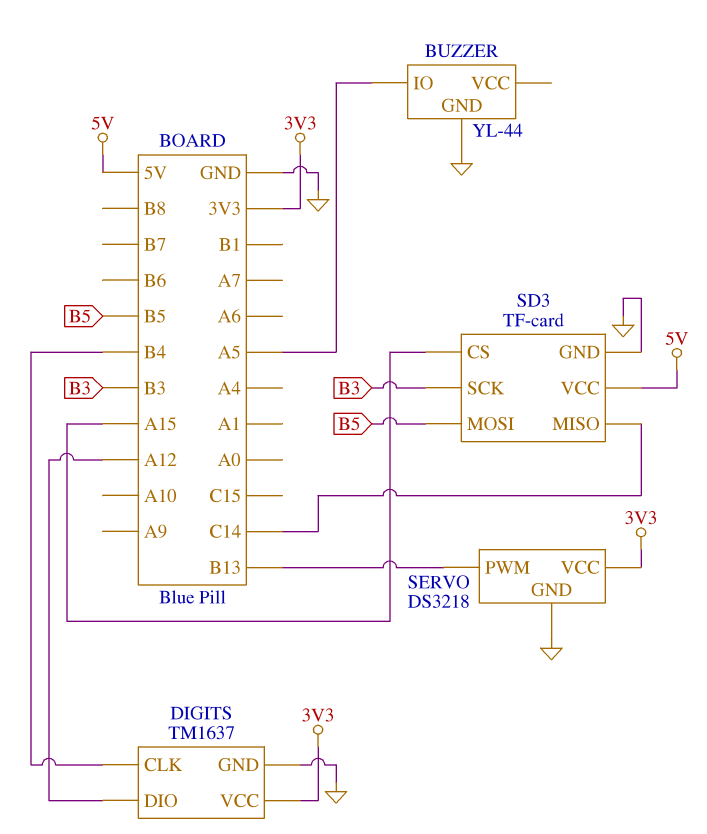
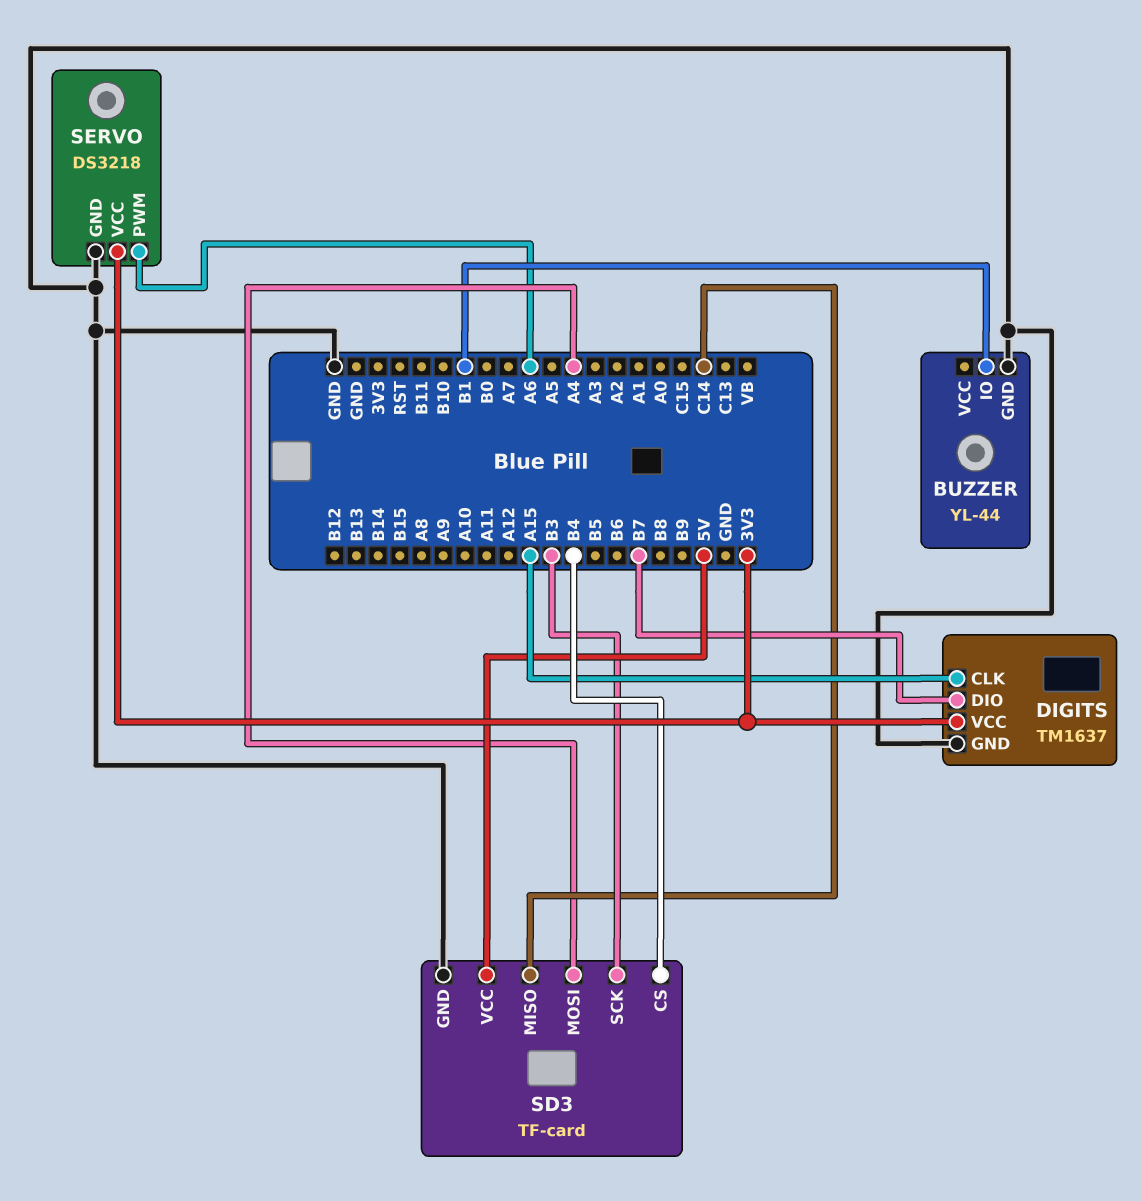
BUZZER pin IO: A5 -> B1
DIGITS pin CLK: B4 -> A15
DIGITS pin DIO: A12 -> B7
SD3 pin CS: A15 -> B4
SD3 pin MOSI: B5 -> A4
SERVO pin PWM: B13 -> A6

